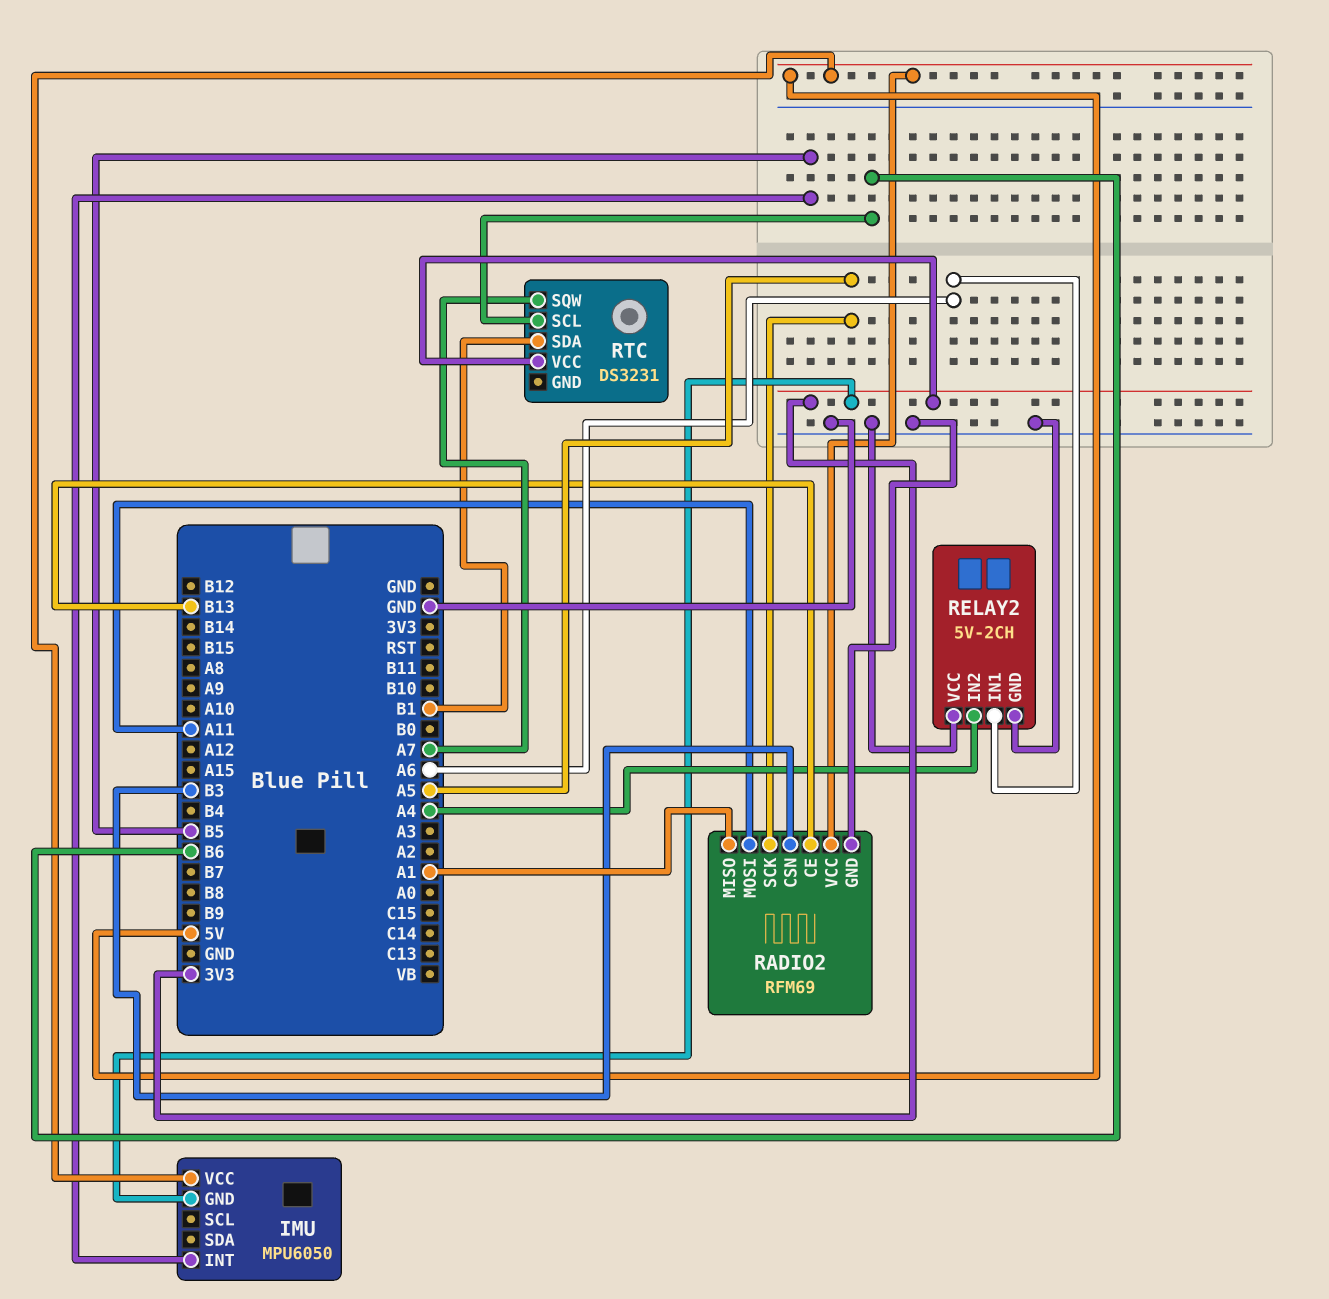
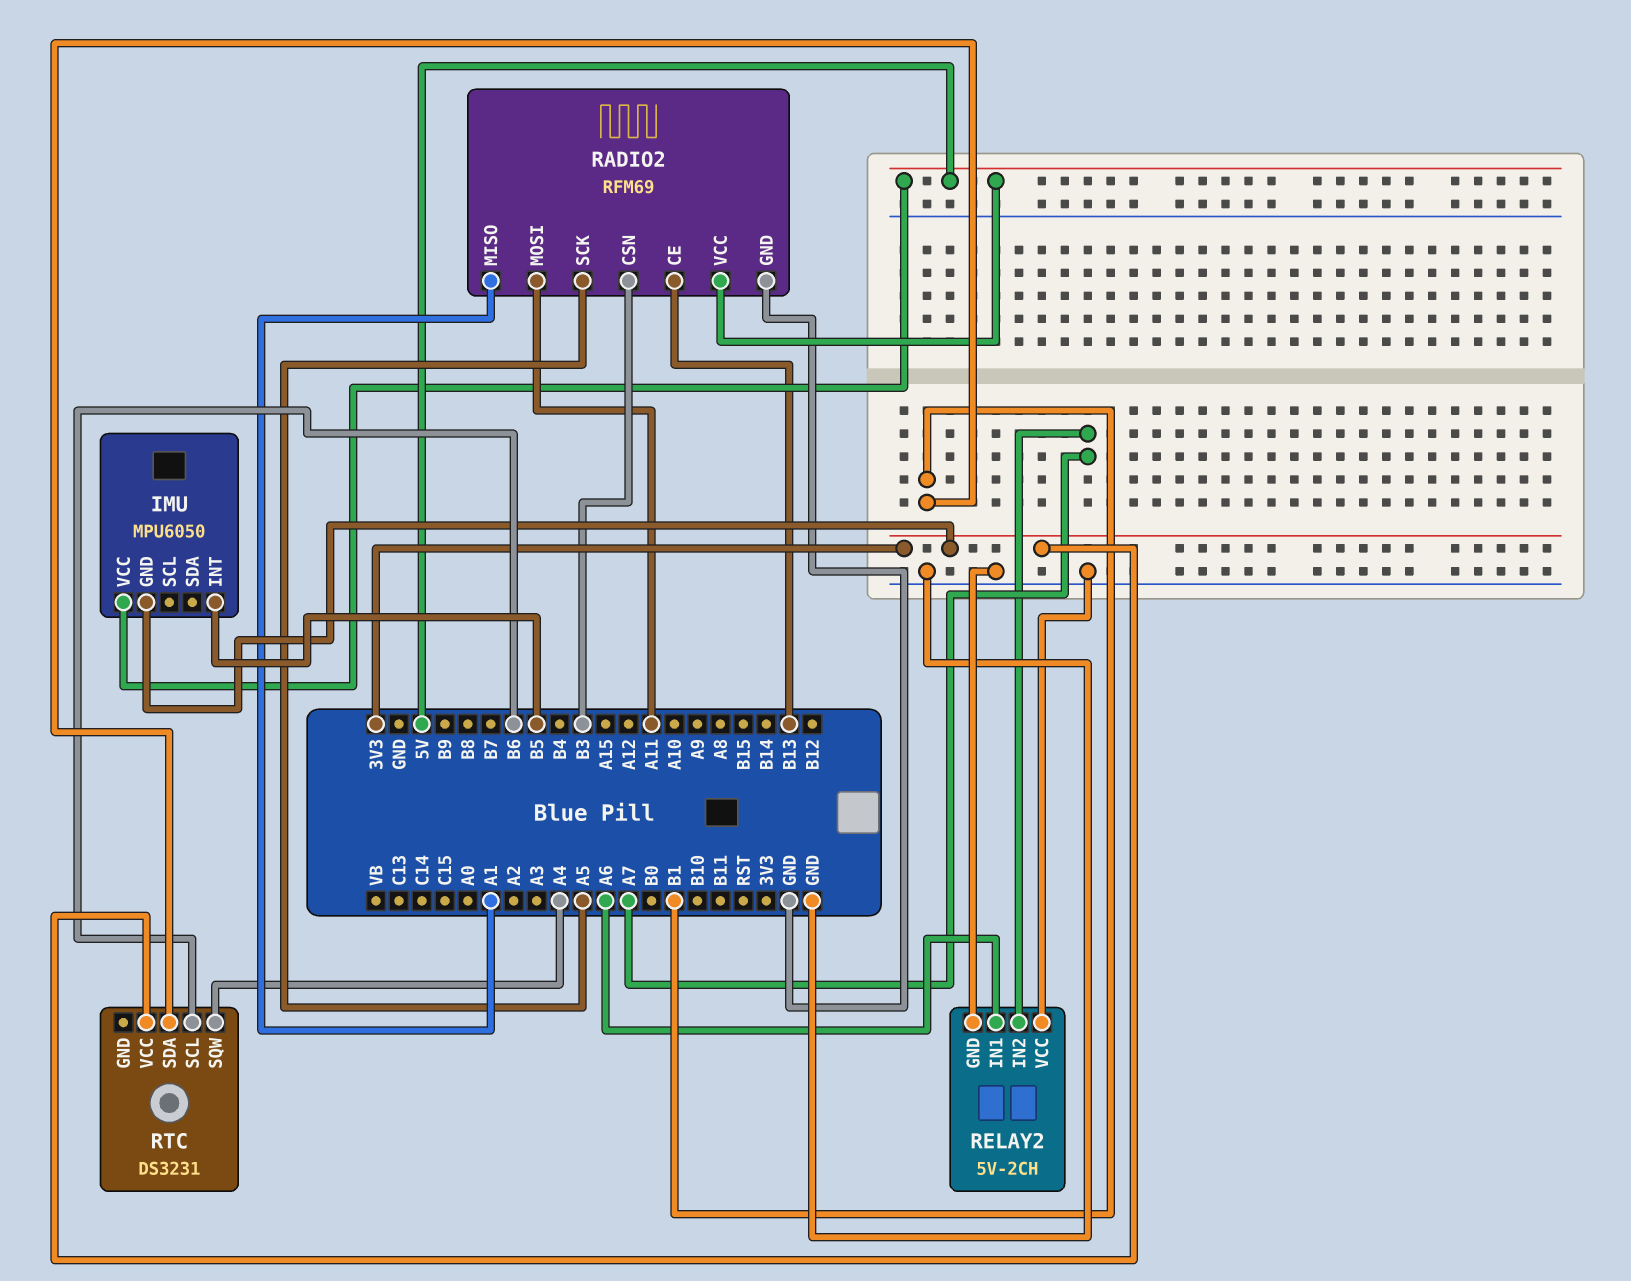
RELAY2 pin IN2: A4 -> A7
RTC pin SQW: A7 -> A4

